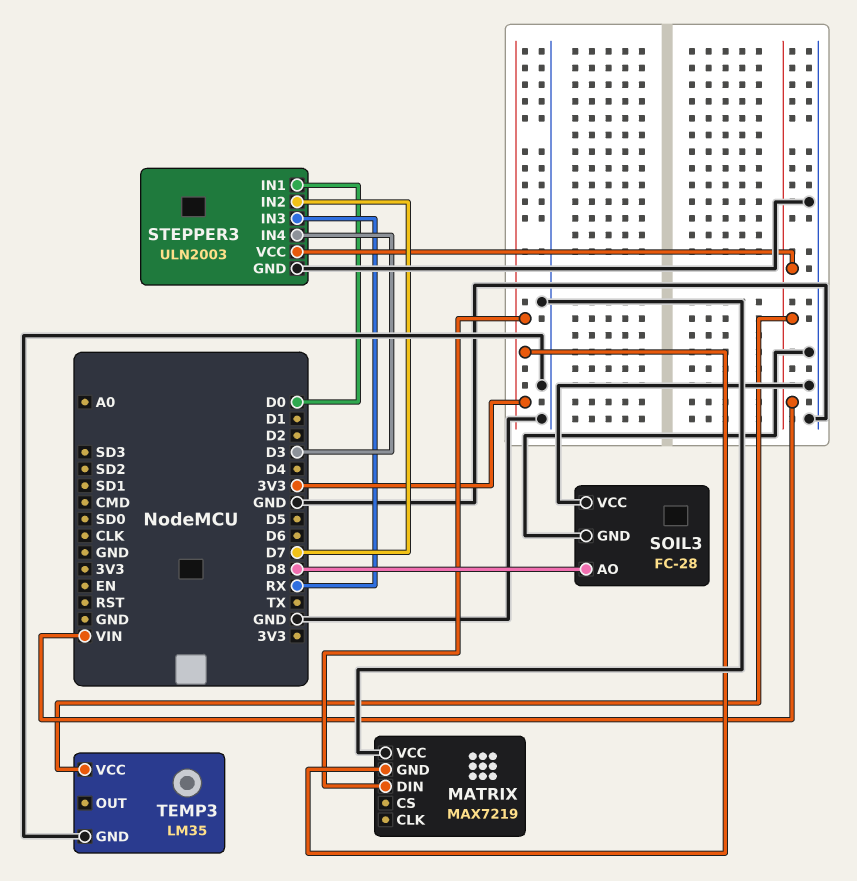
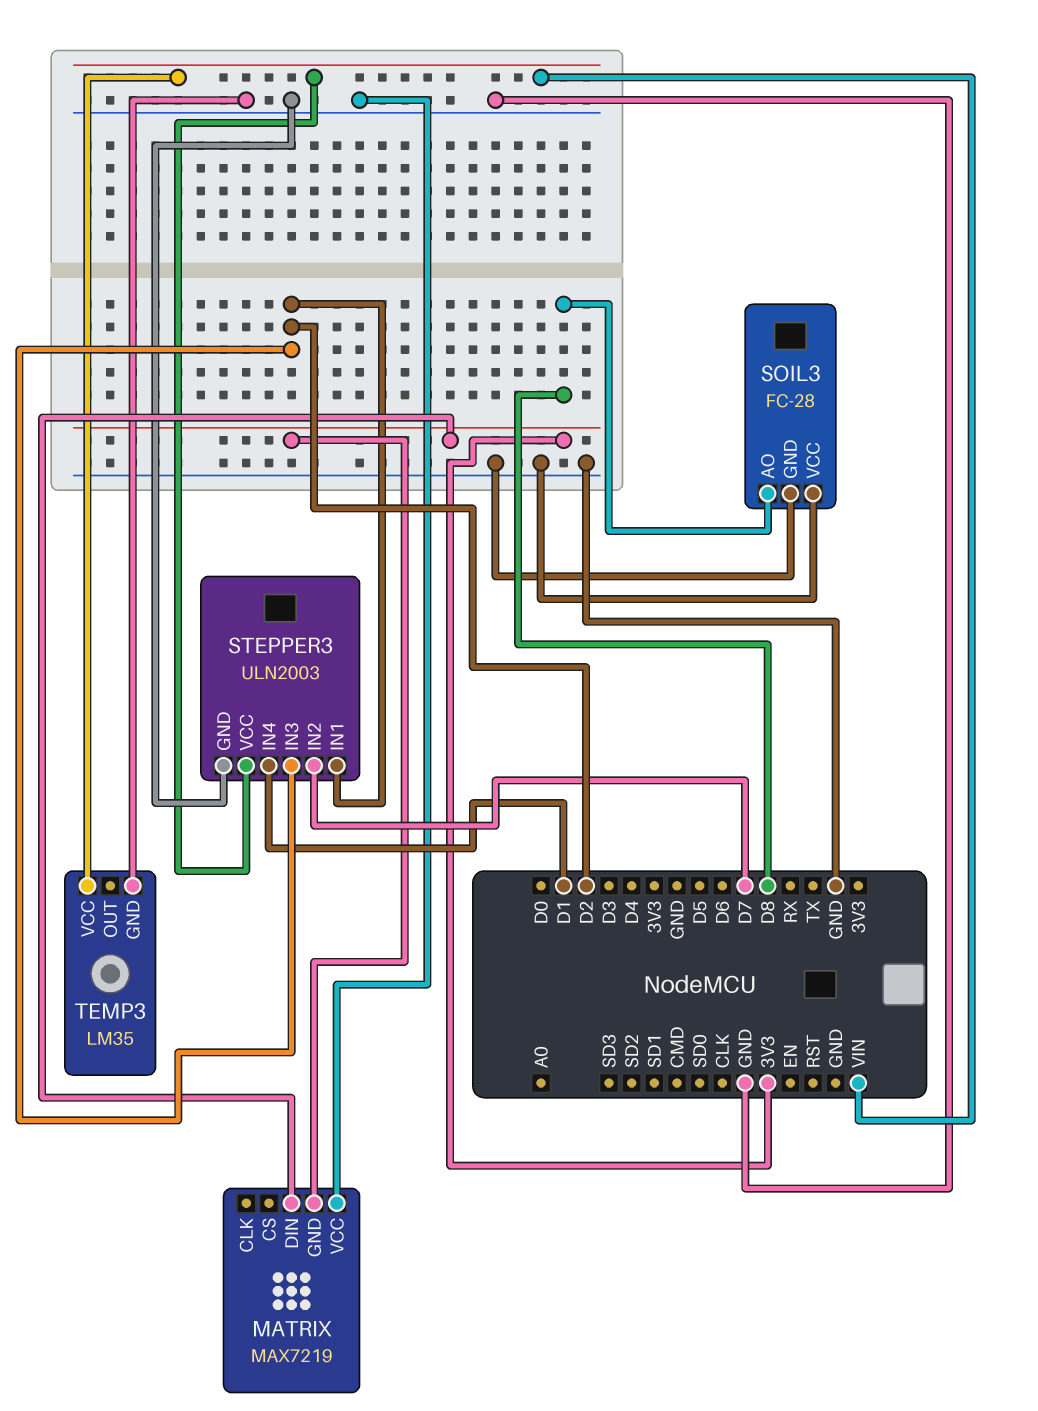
STEPPER3 pin IN1: D0 -> D2
STEPPER3 pin IN3: RX -> D2
STEPPER3 pin IN4: D3 -> D1

